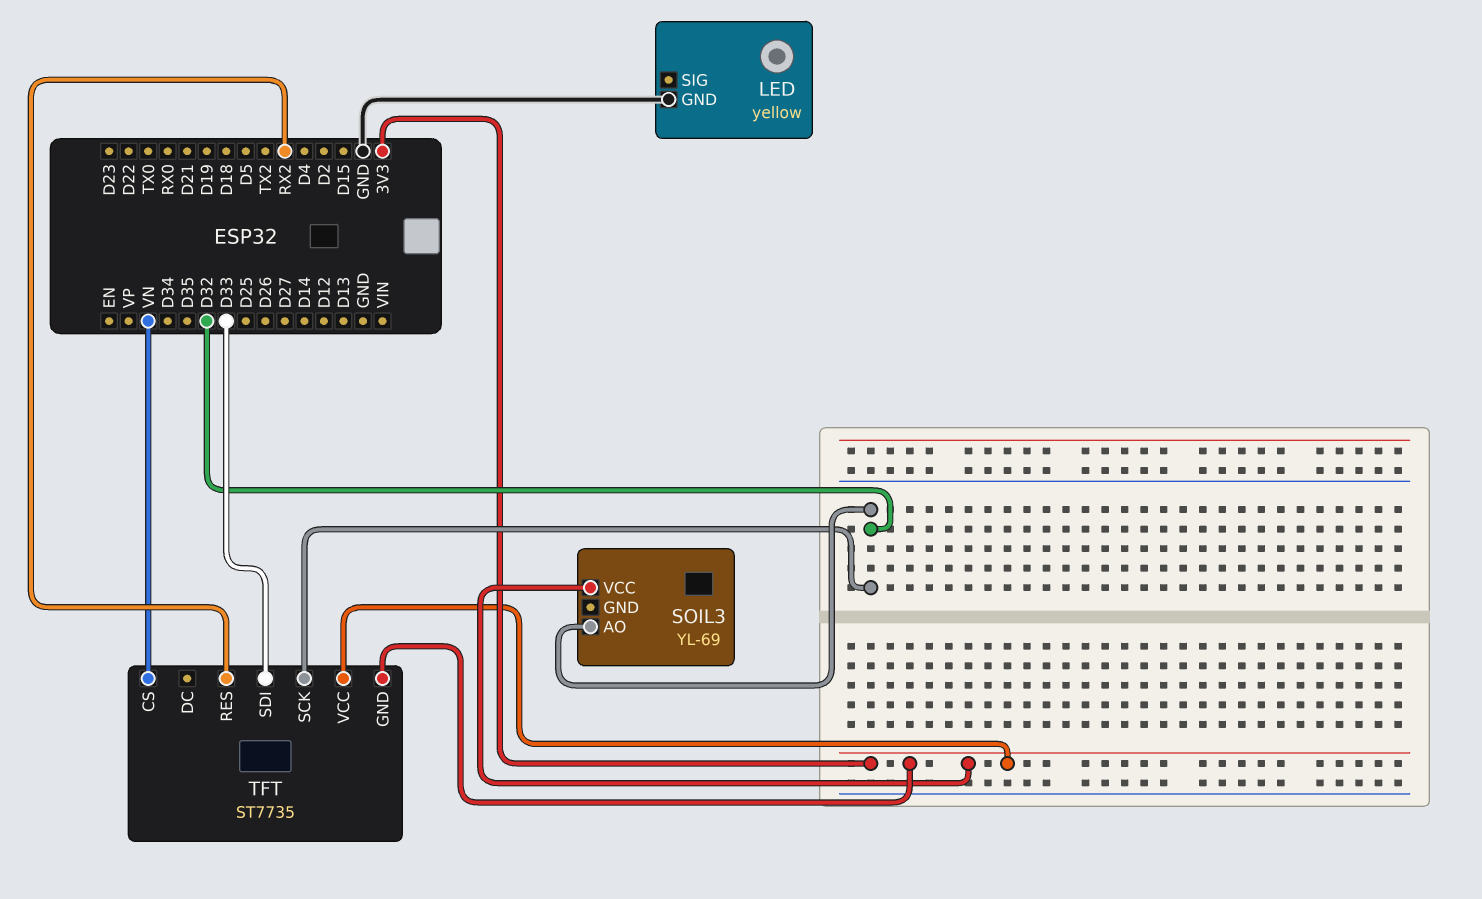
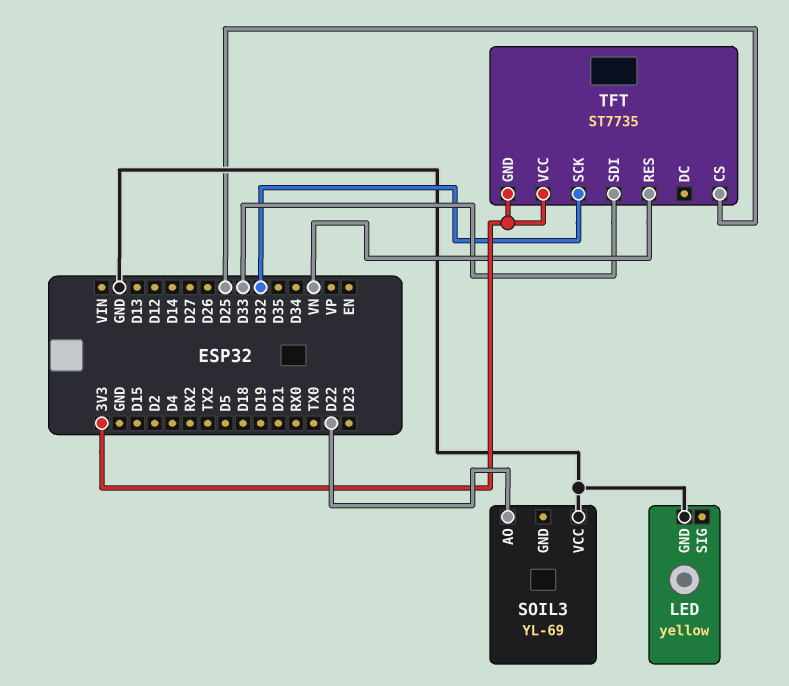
SOIL3 pin AO: D32 -> D22
SOIL3 pin VCC: 3V3 -> GND
TFT pin CS: VN -> D25
TFT pin RES: RX2 -> VN

